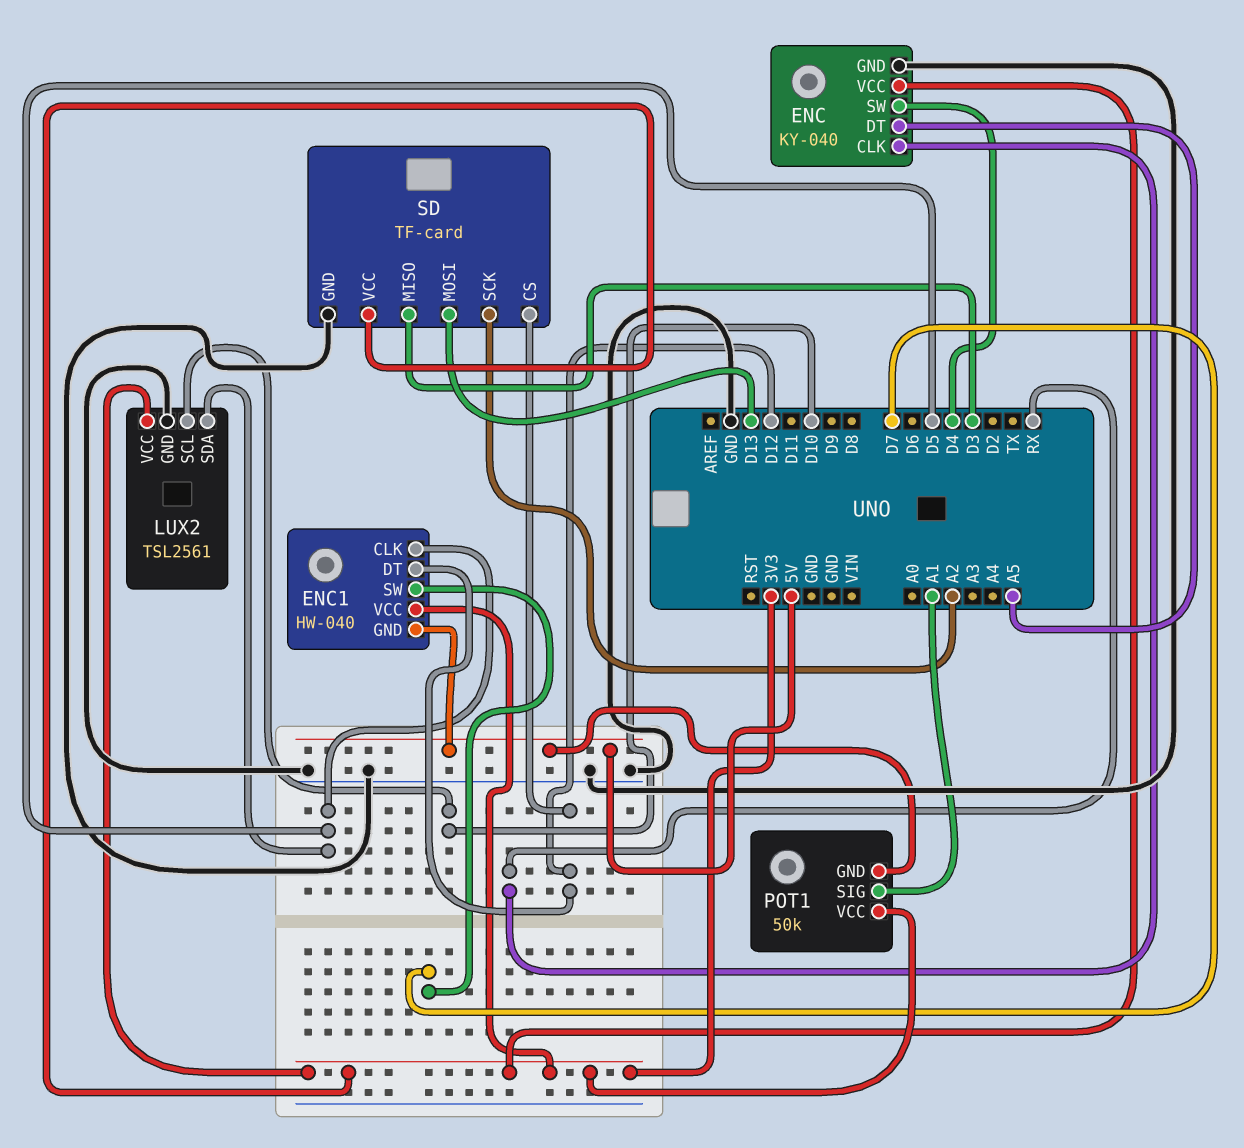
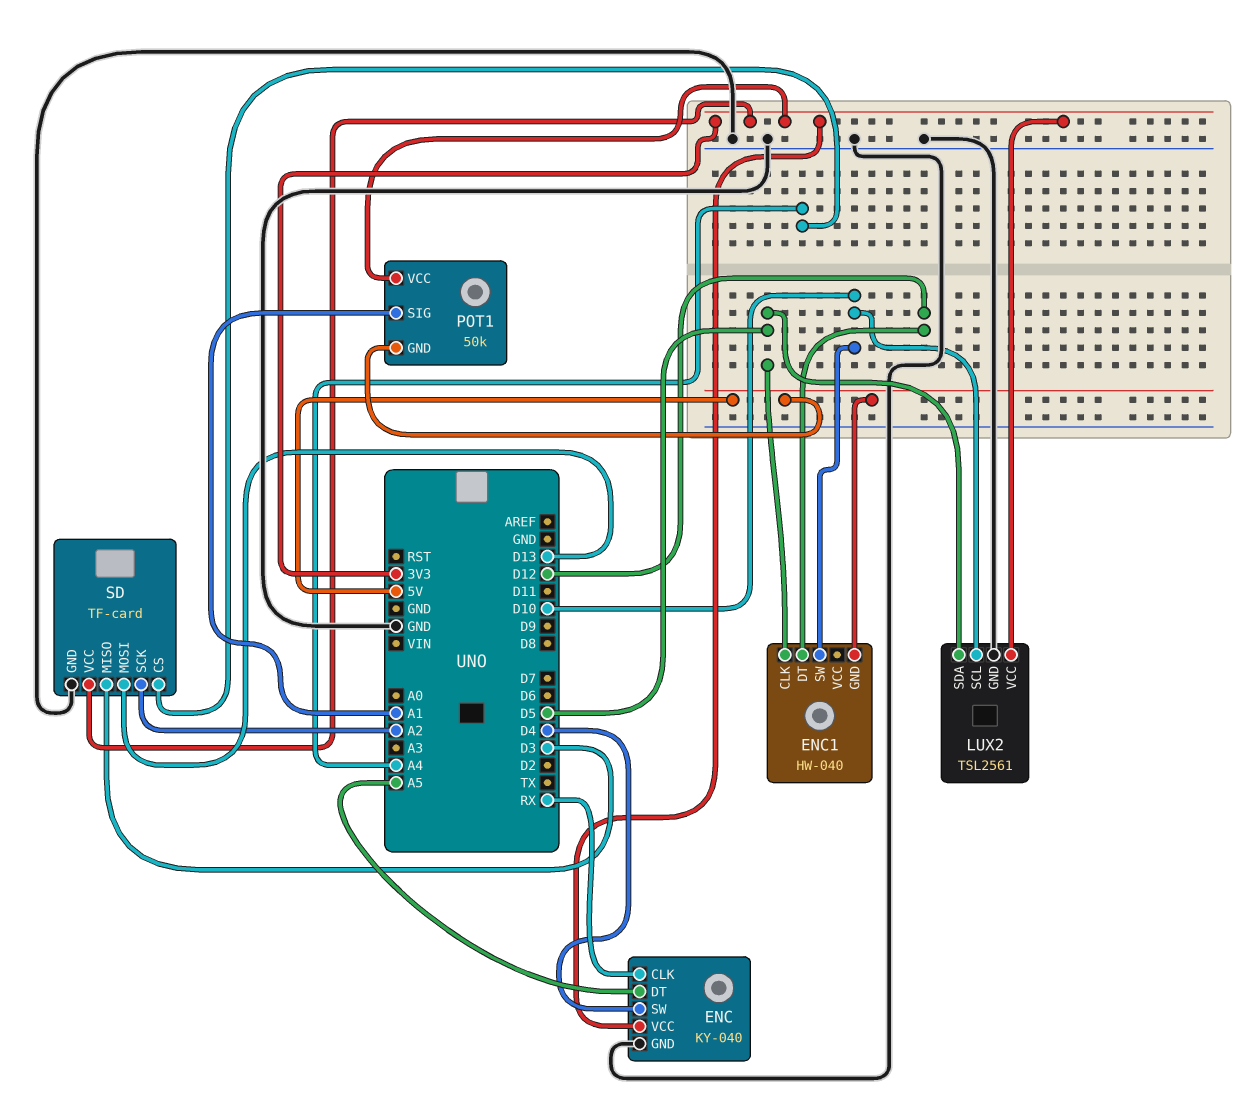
ENC1 pin SW: D7 -> D10
ENC1 pin VCC: 3V3 -> none
SD pin CS: D12 -> A4

